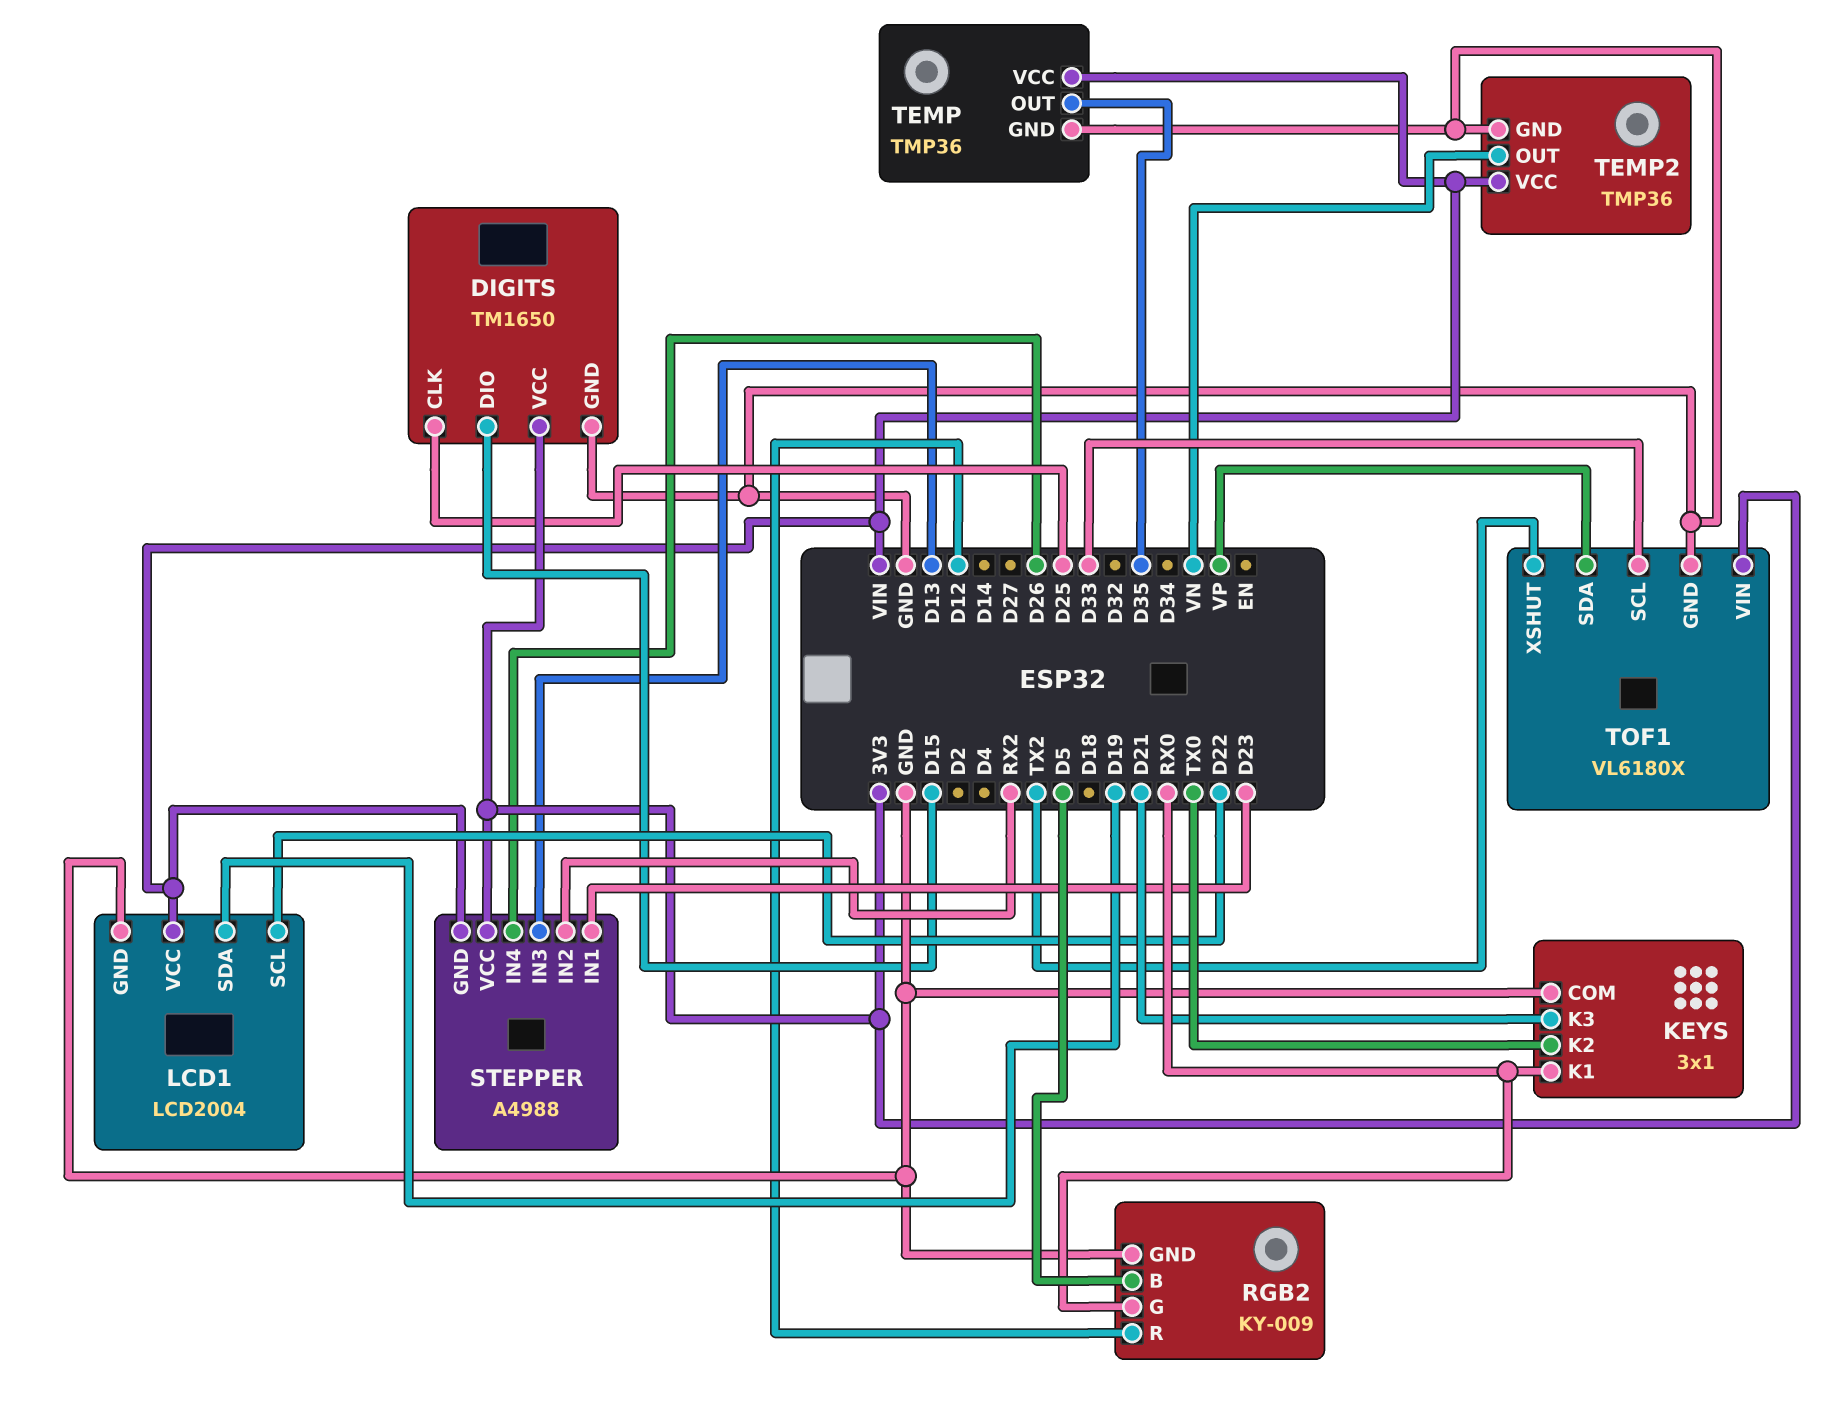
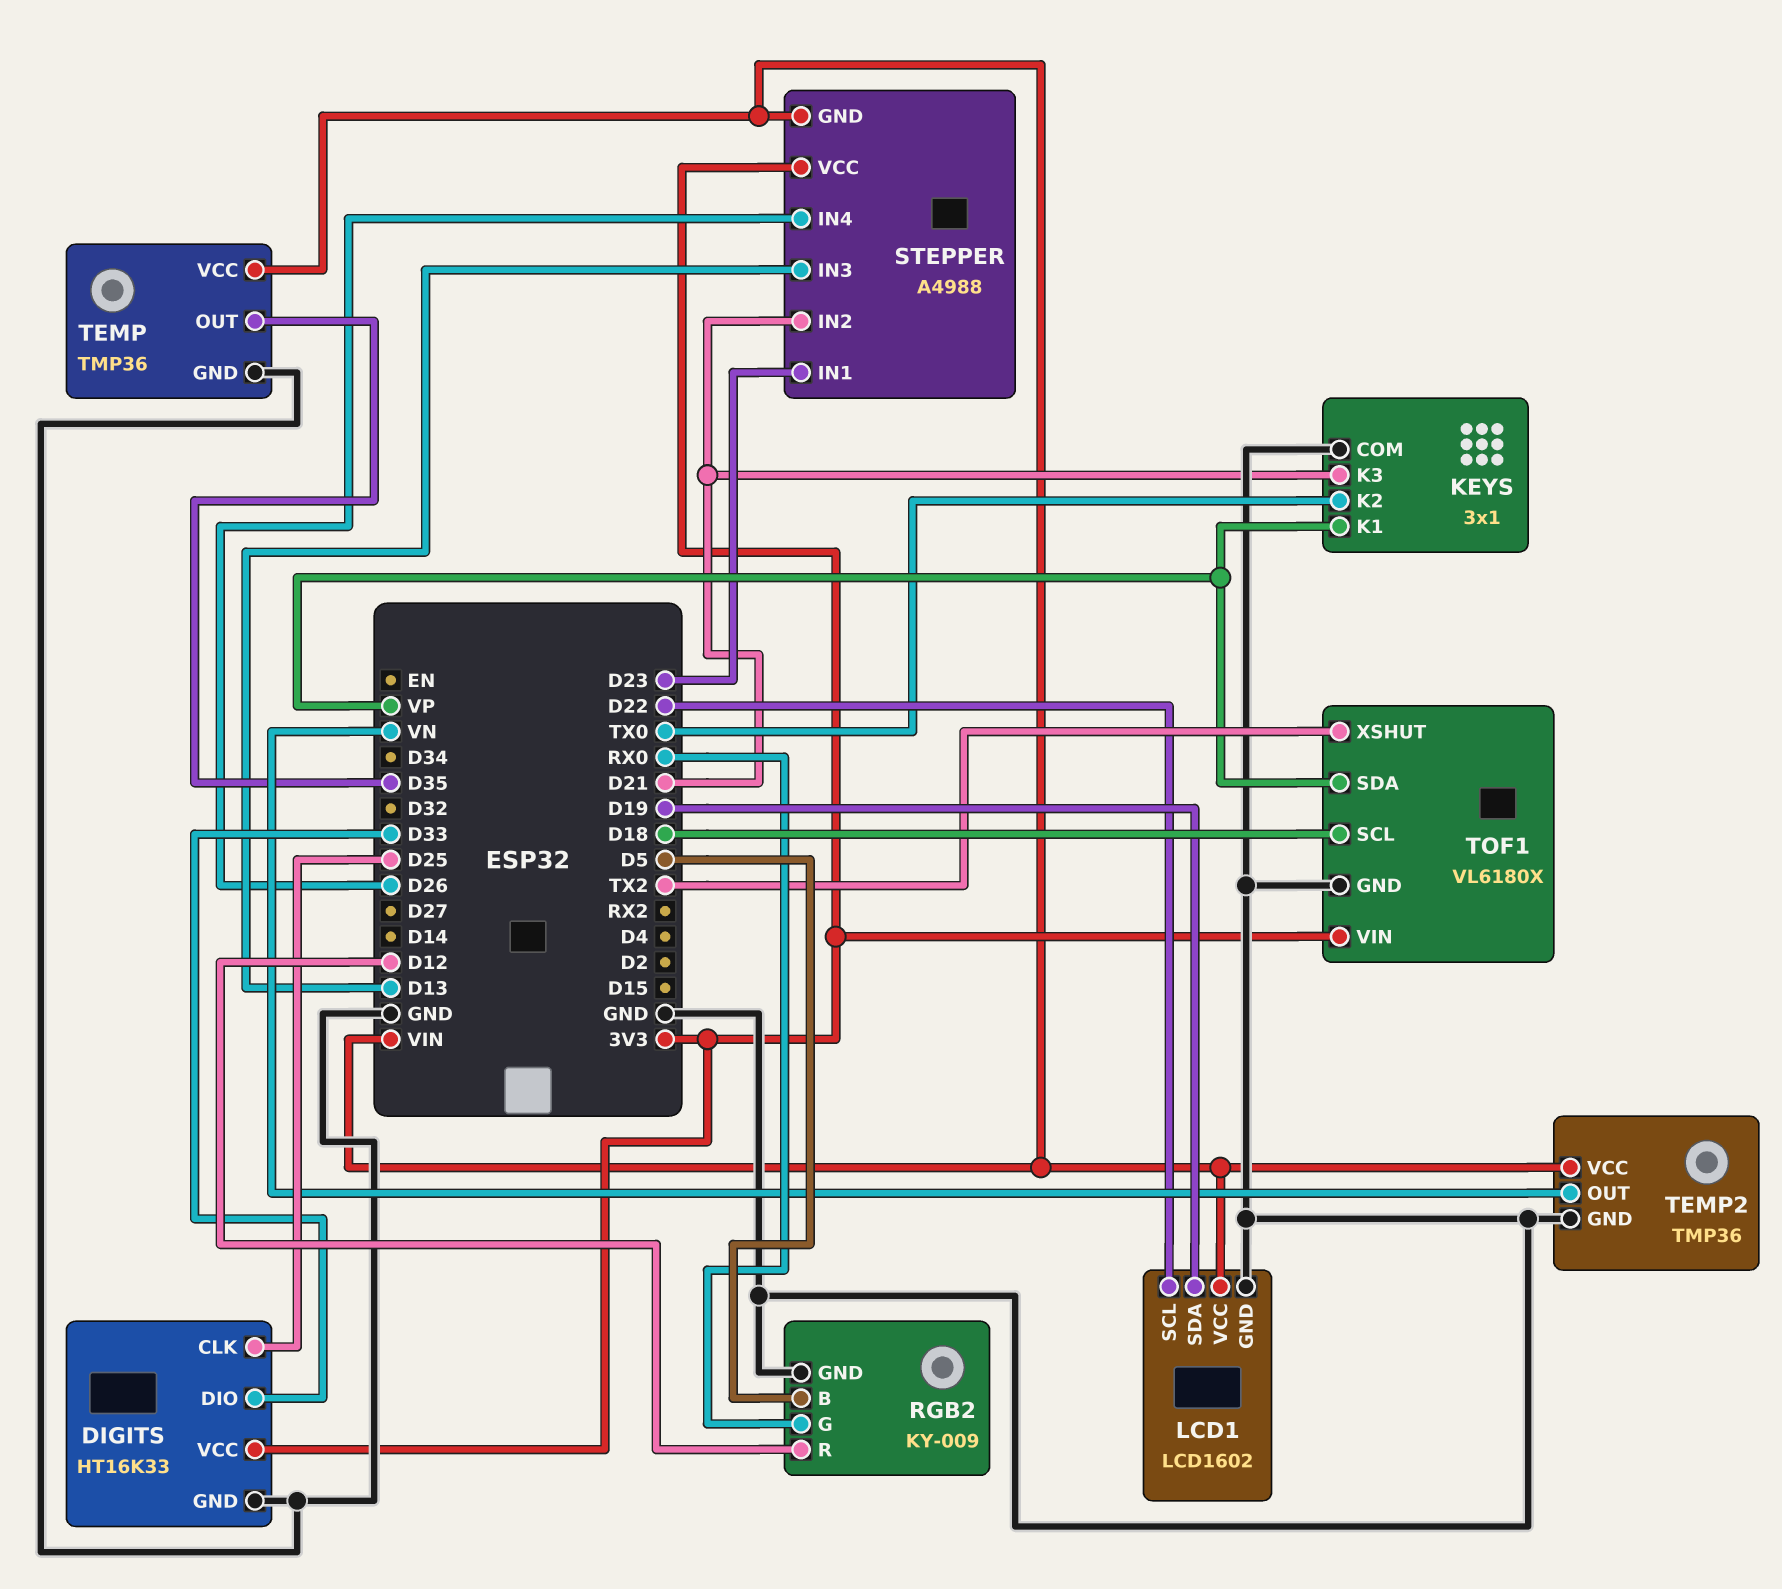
DIGITS: TM1650 -> HT16K33
DIGITS pin DIO: D15 -> D33
KEYS pin K1: RX0 -> VP
LCD1: LCD2004 -> LCD1602
STEPPER pin IN2: RX2 -> D21
TOF1 pin SCL: D33 -> D18

